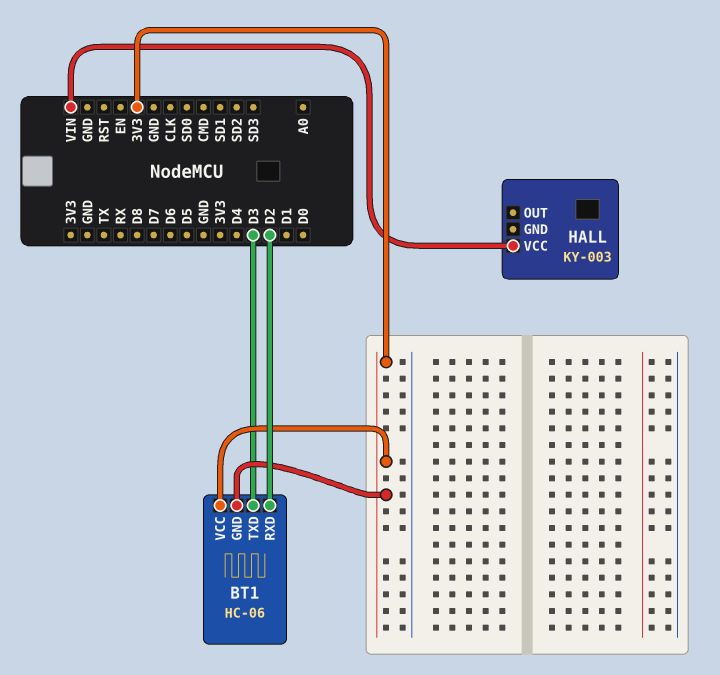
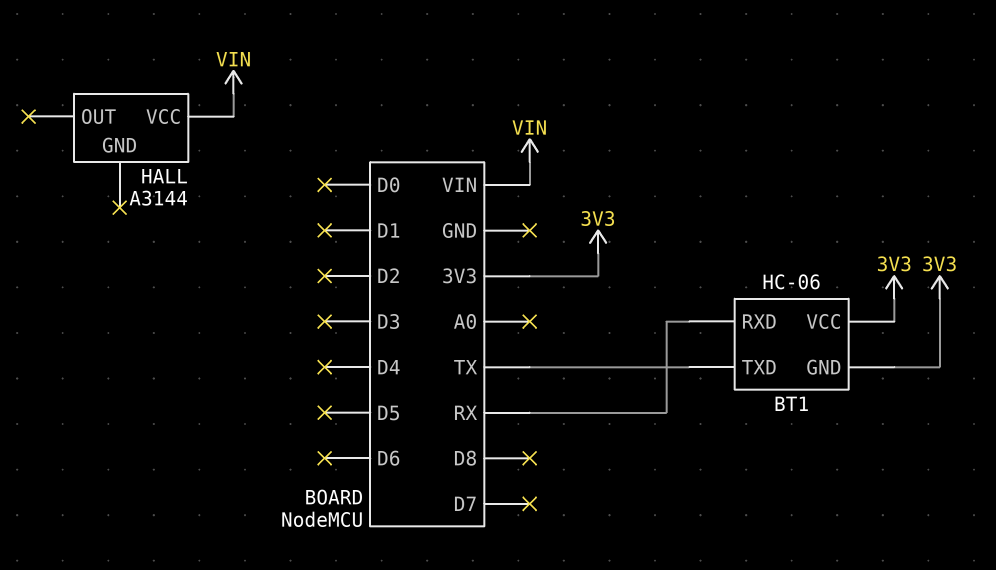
BT1 pin RXD: D2 -> RX
BT1 pin TXD: D3 -> TX
HALL: KY-003 -> A3144

